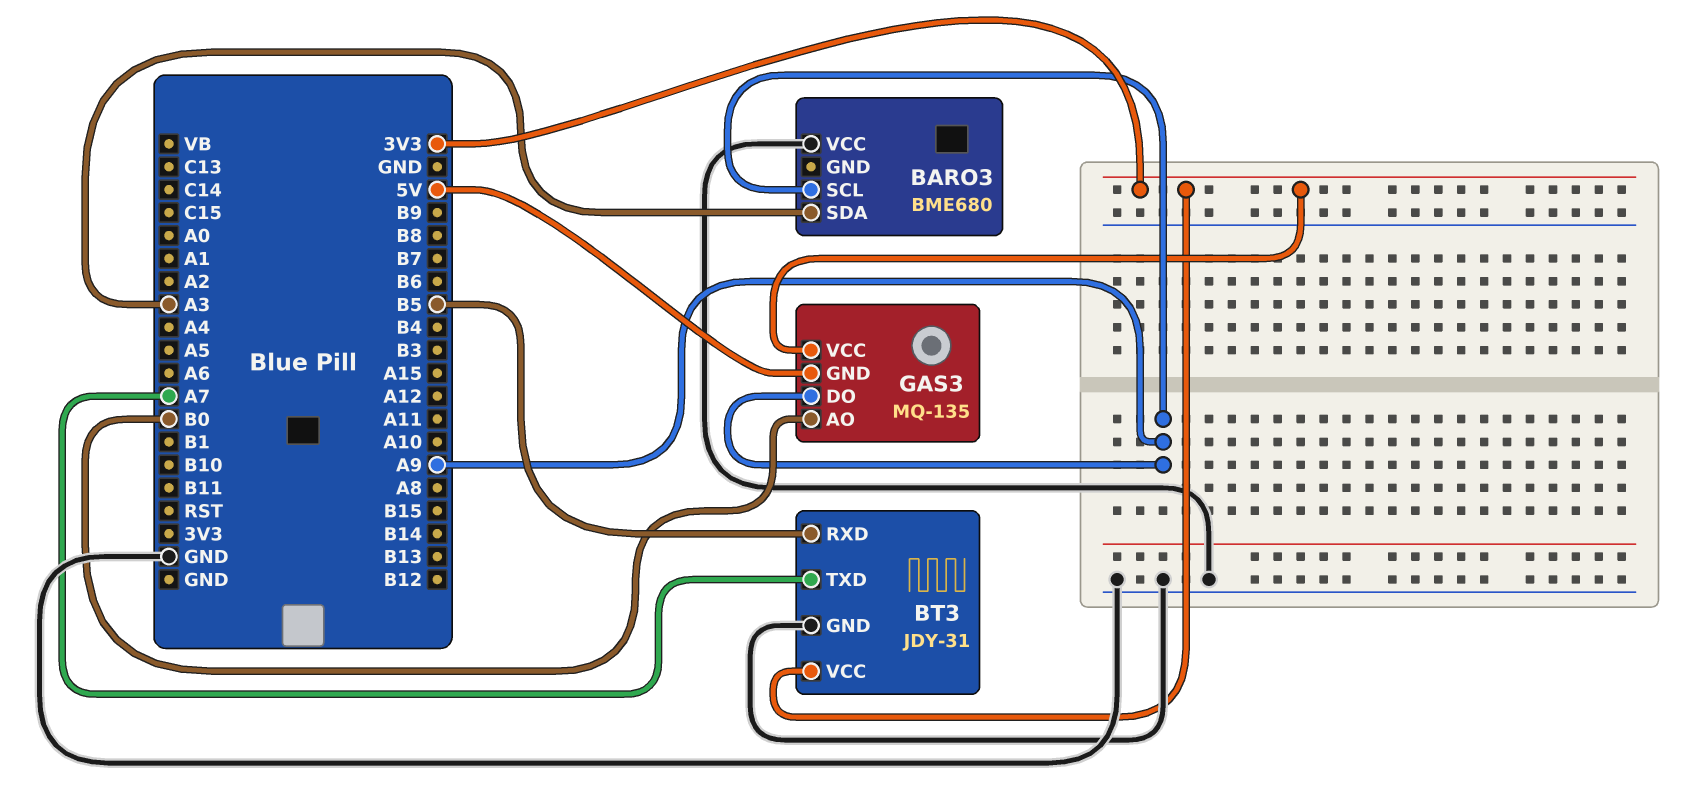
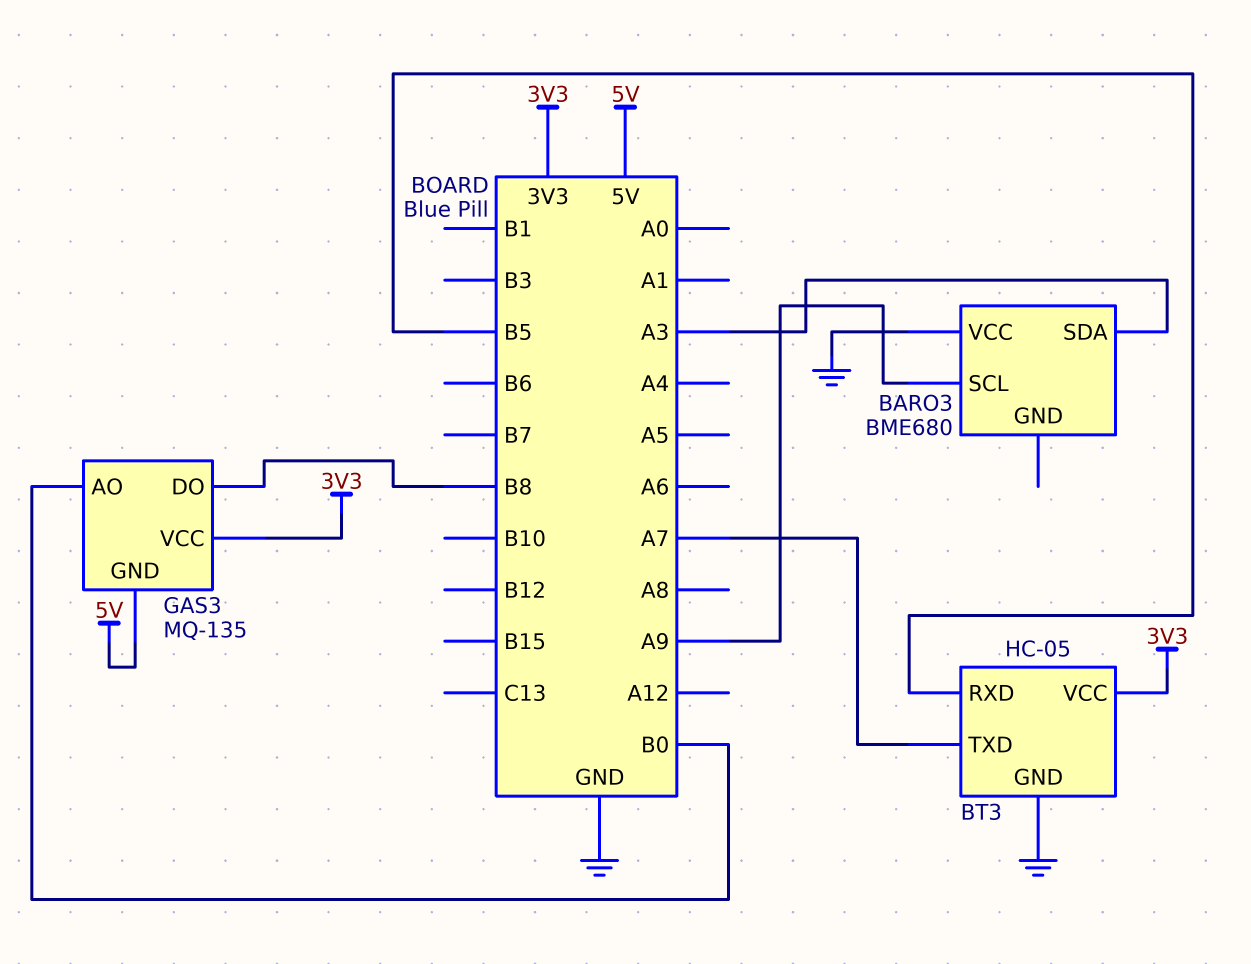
BT3: JDY-31 -> HC-05
GAS3 pin DO: A9 -> B8

